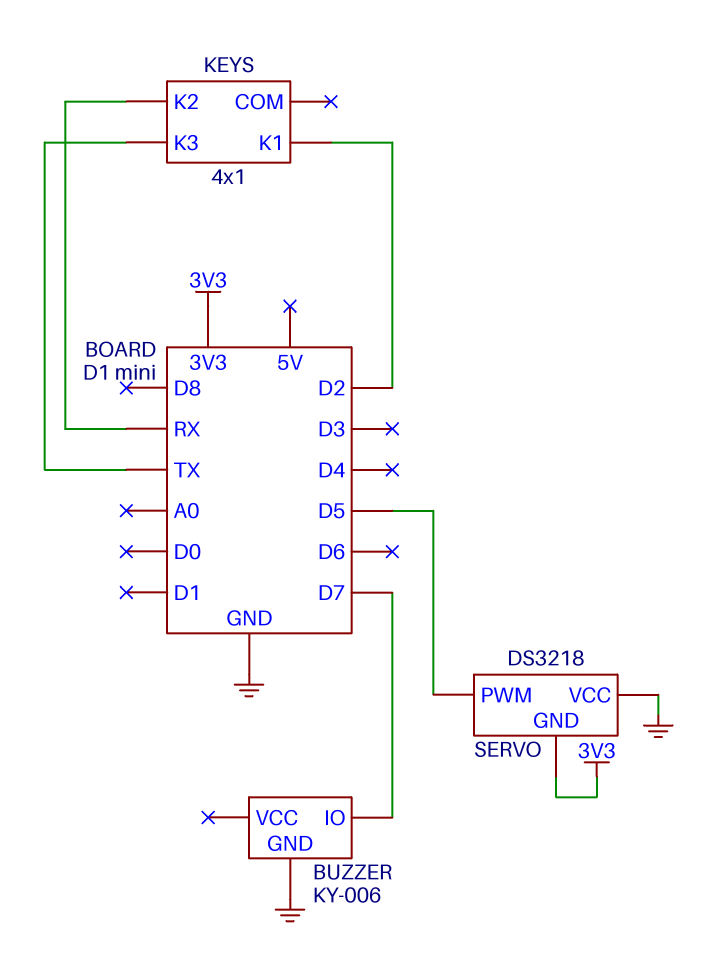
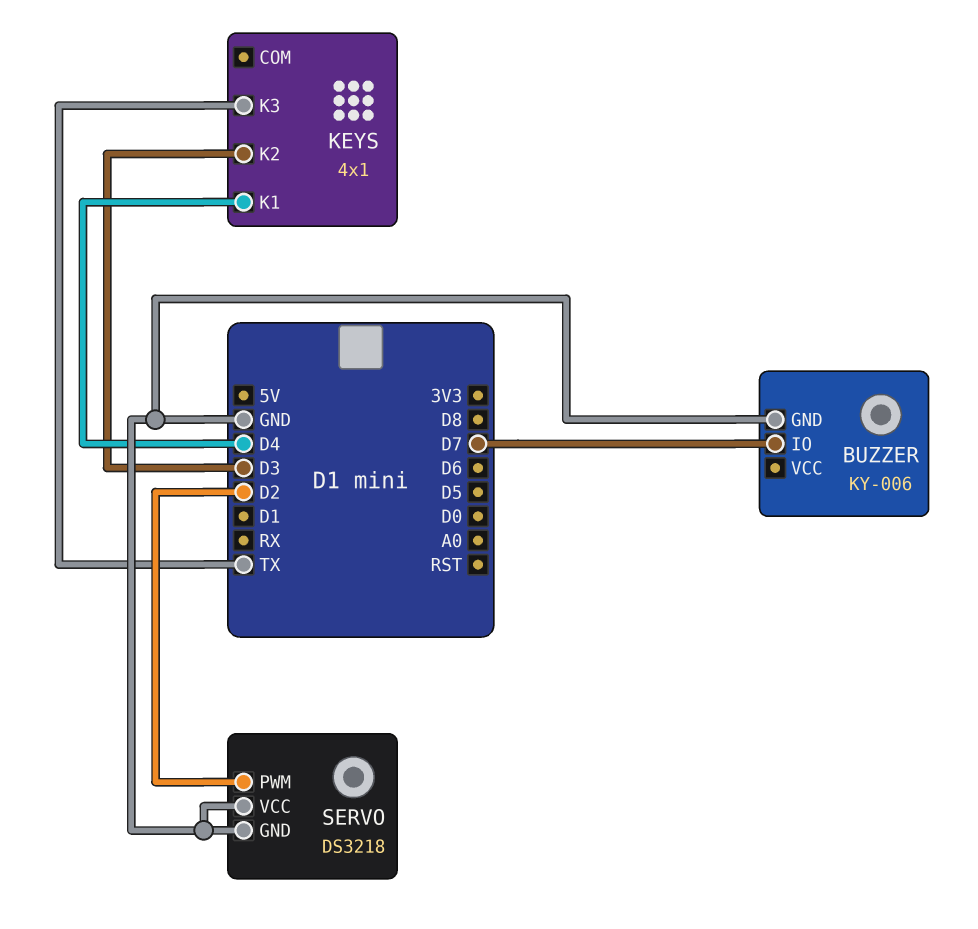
KEYS pin K1: D2 -> D4
KEYS pin K2: RX -> D3
SERVO pin GND: 3V3 -> GND
SERVO pin PWM: D5 -> D2

